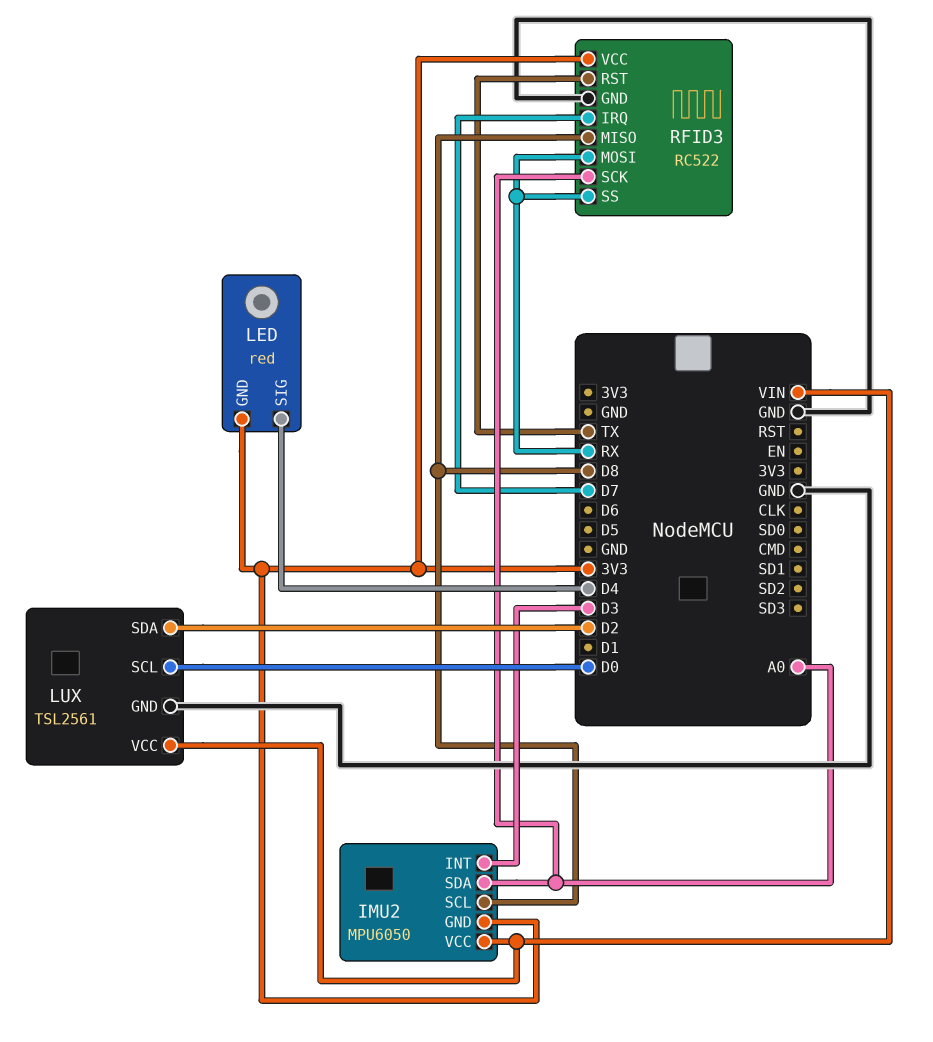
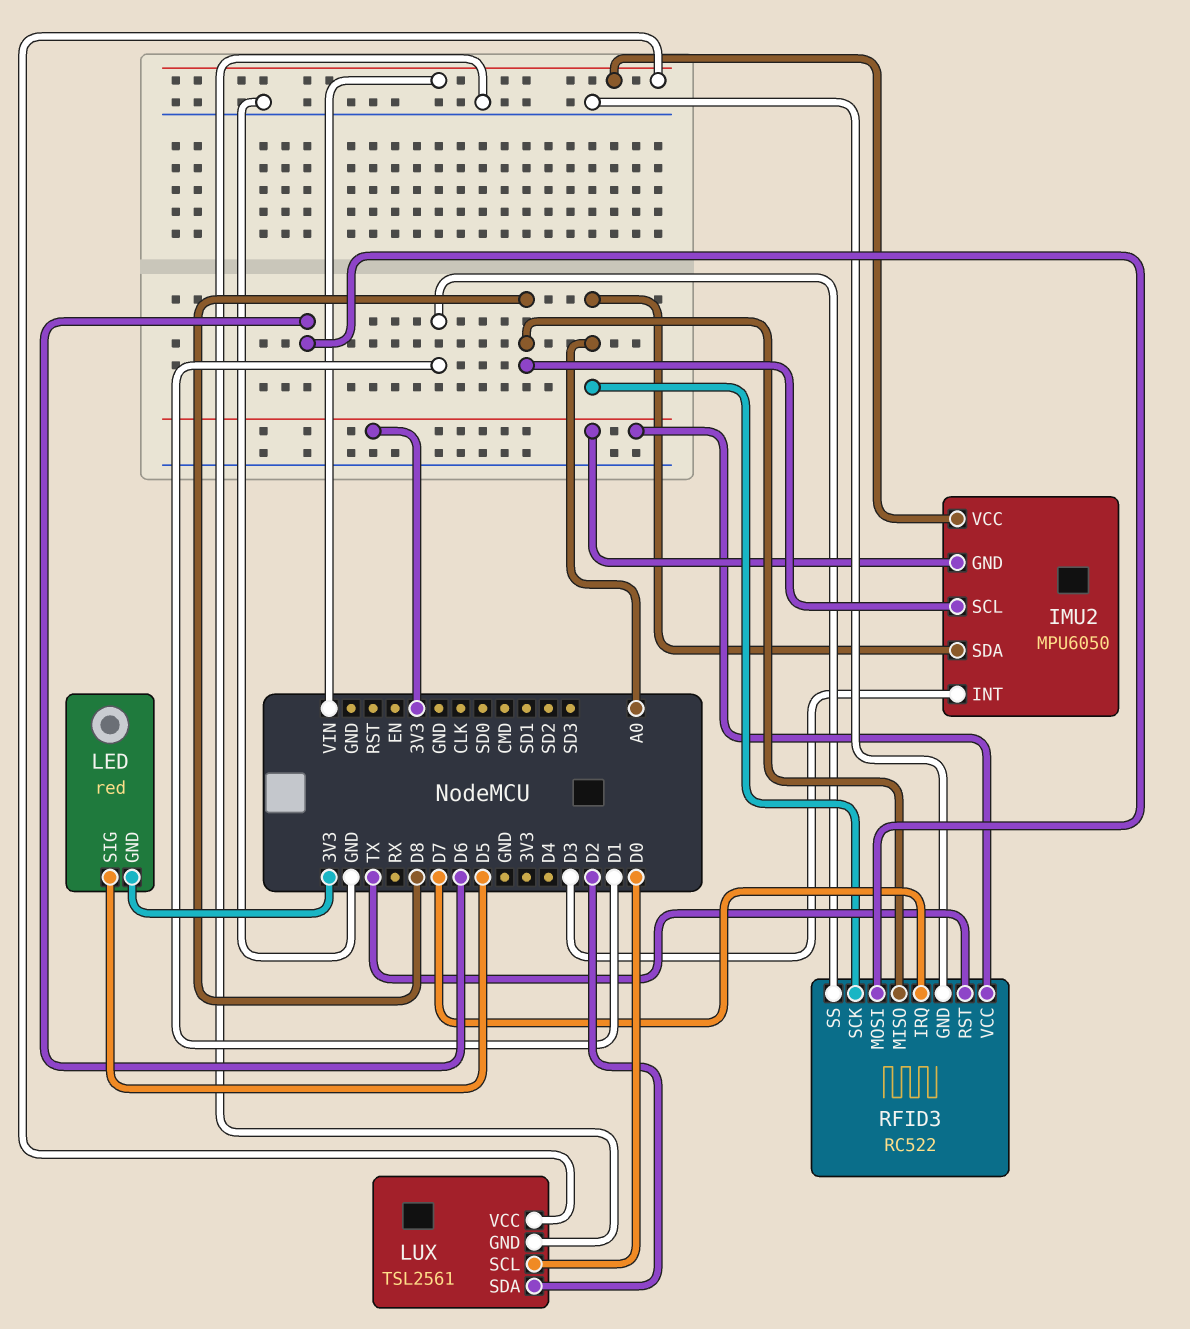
LED pin SIG: D4 -> D5
RFID3 pin MOSI: RX -> D6
RFID3 pin SS: RX -> D1

